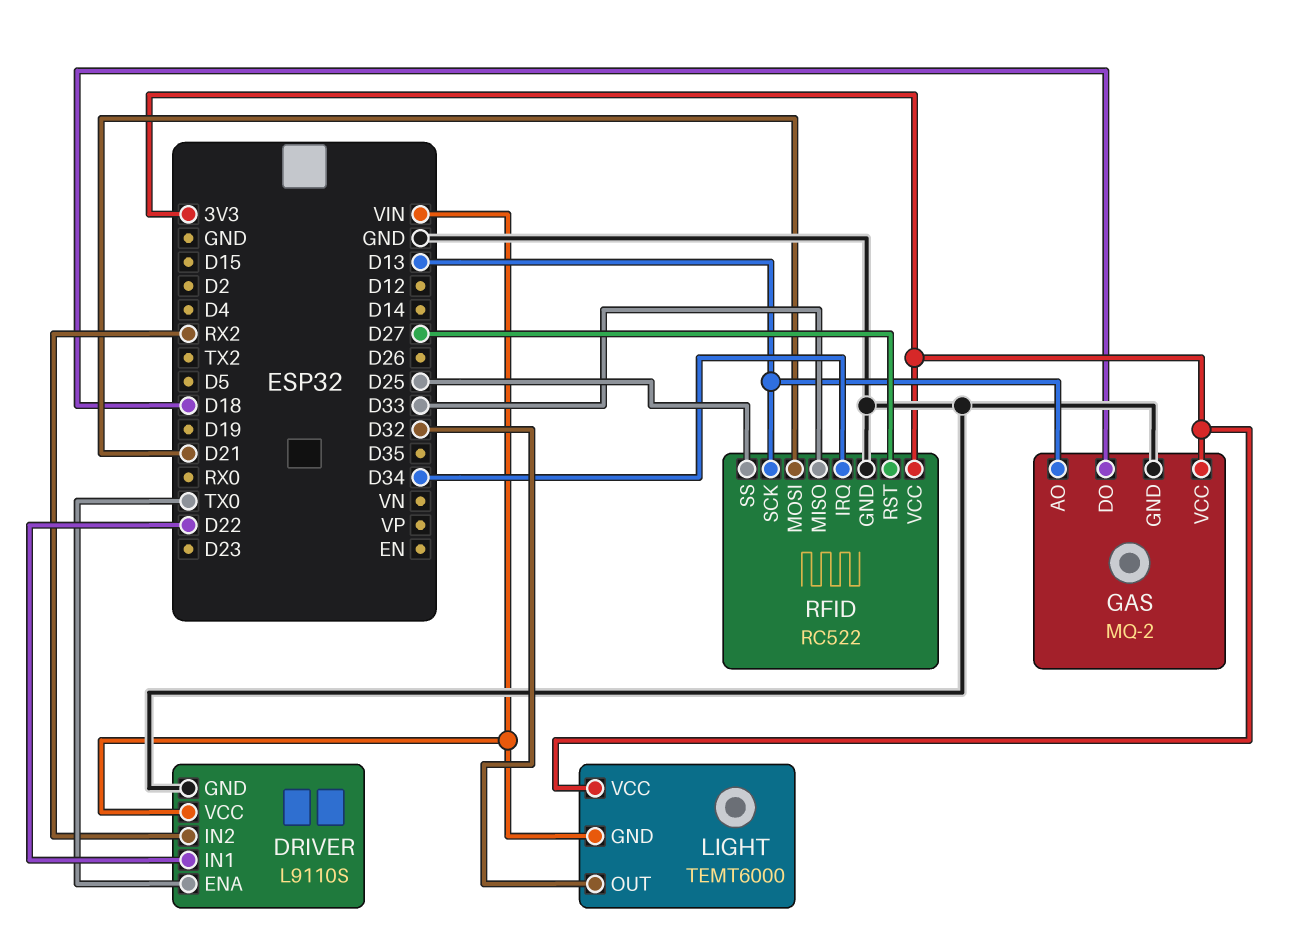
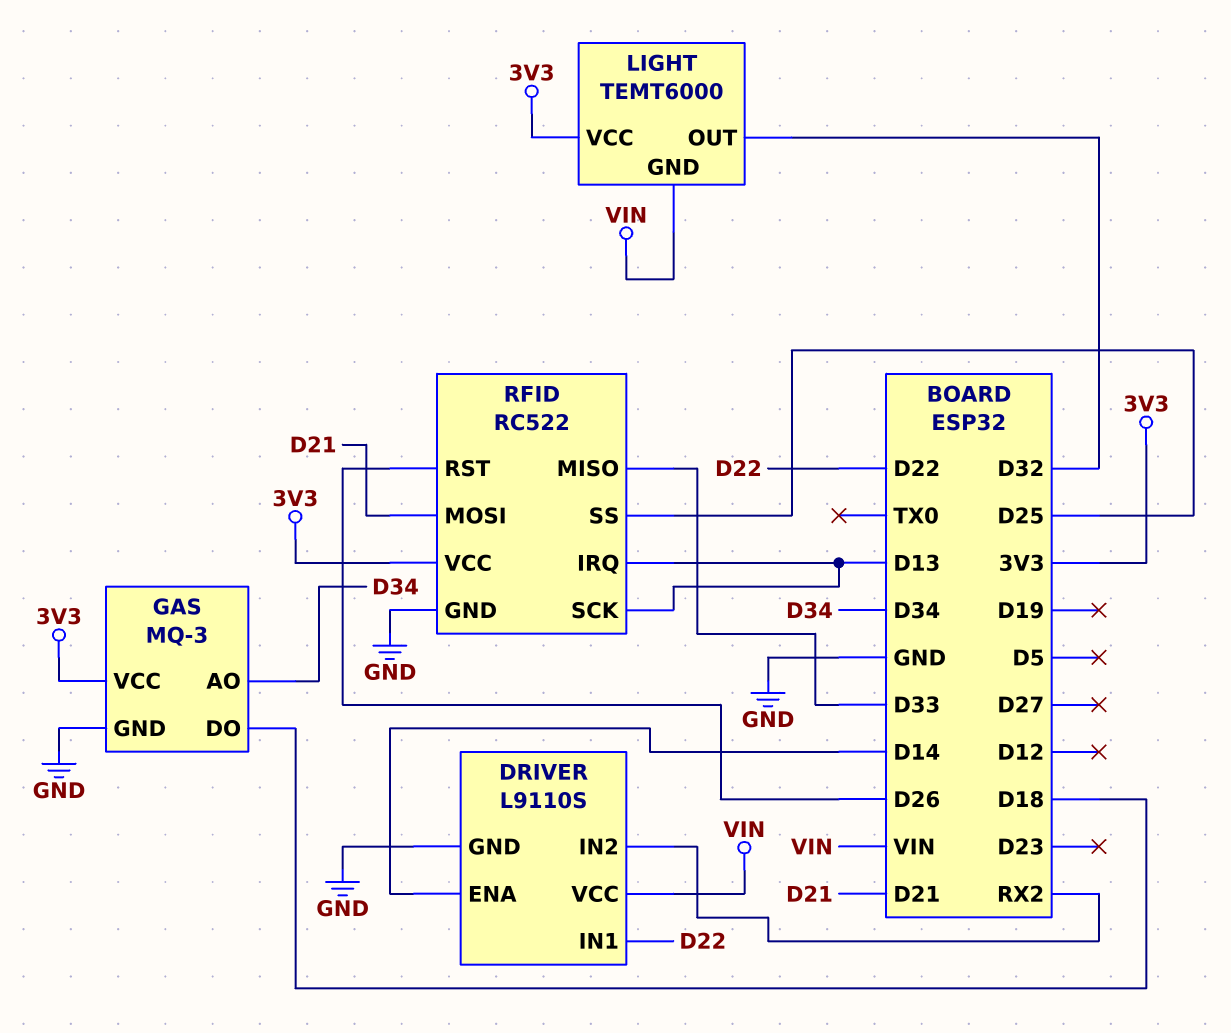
DRIVER pin ENA: TX0 -> D14
GAS: MQ-2 -> MQ-3
GAS pin AO: D13 -> D34
RFID pin IRQ: D34 -> D13
RFID pin RST: D27 -> D26

